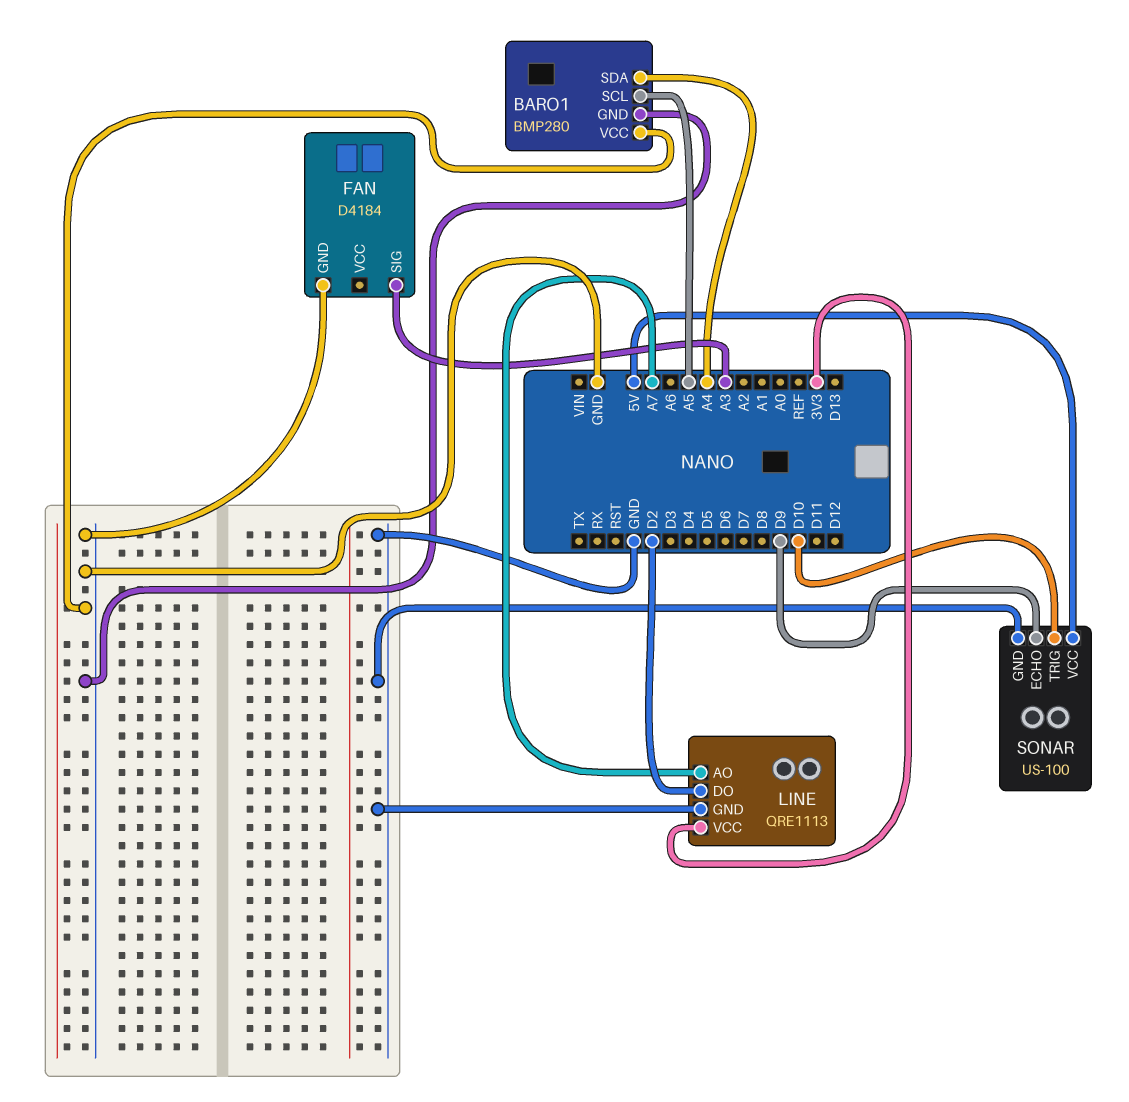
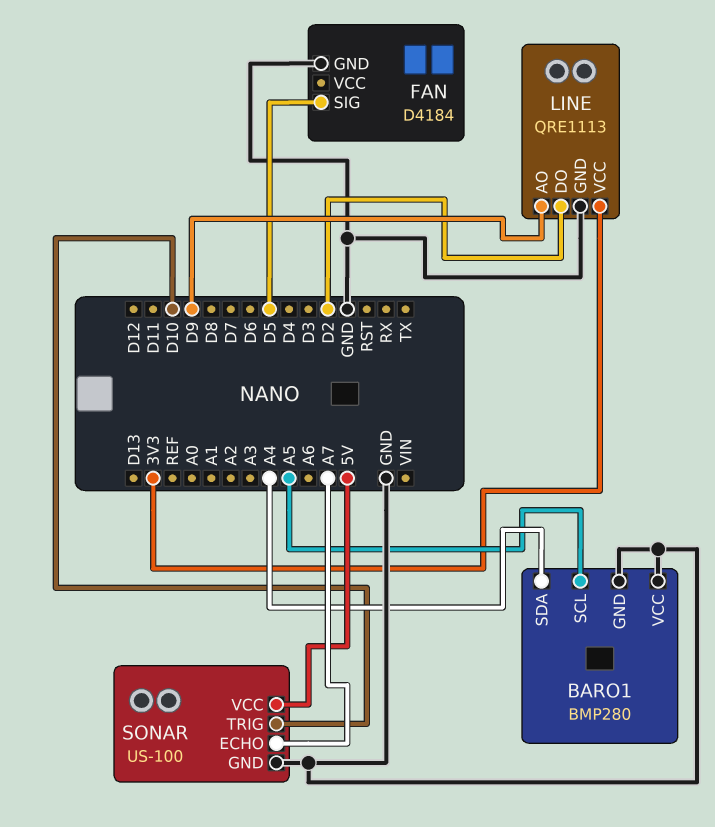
FAN pin SIG: A3 -> D5
LINE pin AO: A7 -> D9
SONAR pin ECHO: D9 -> A7

